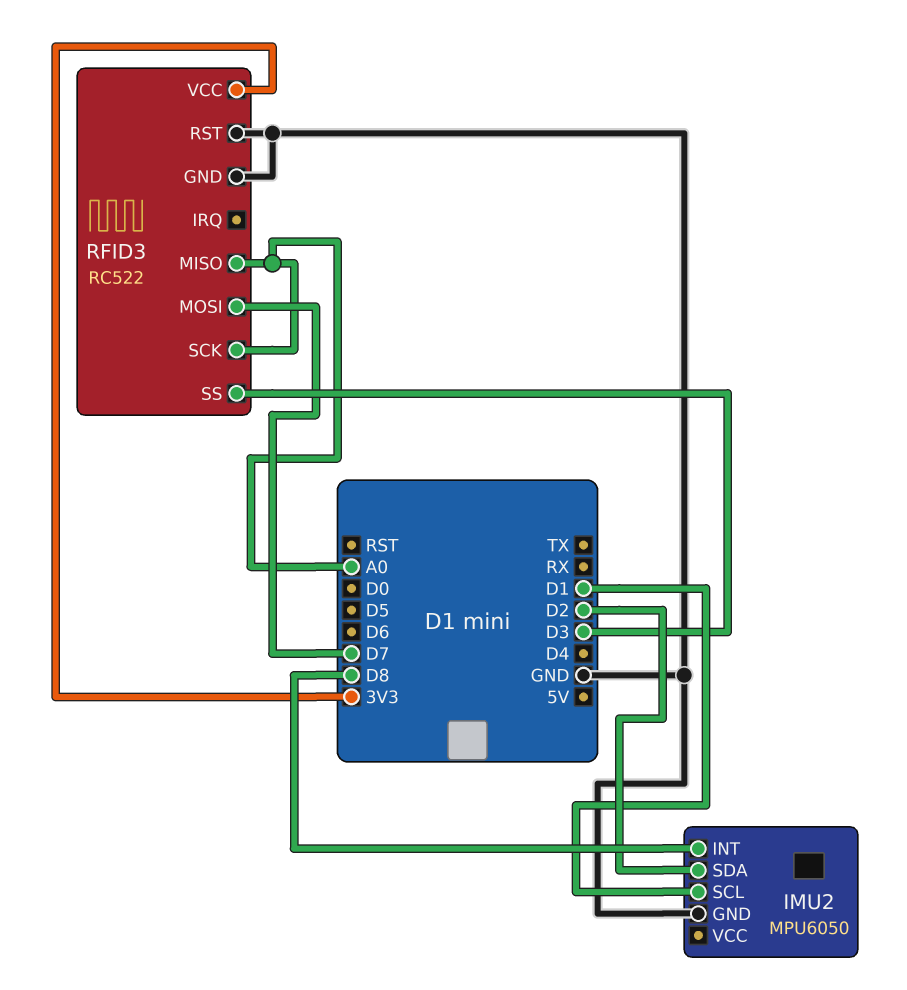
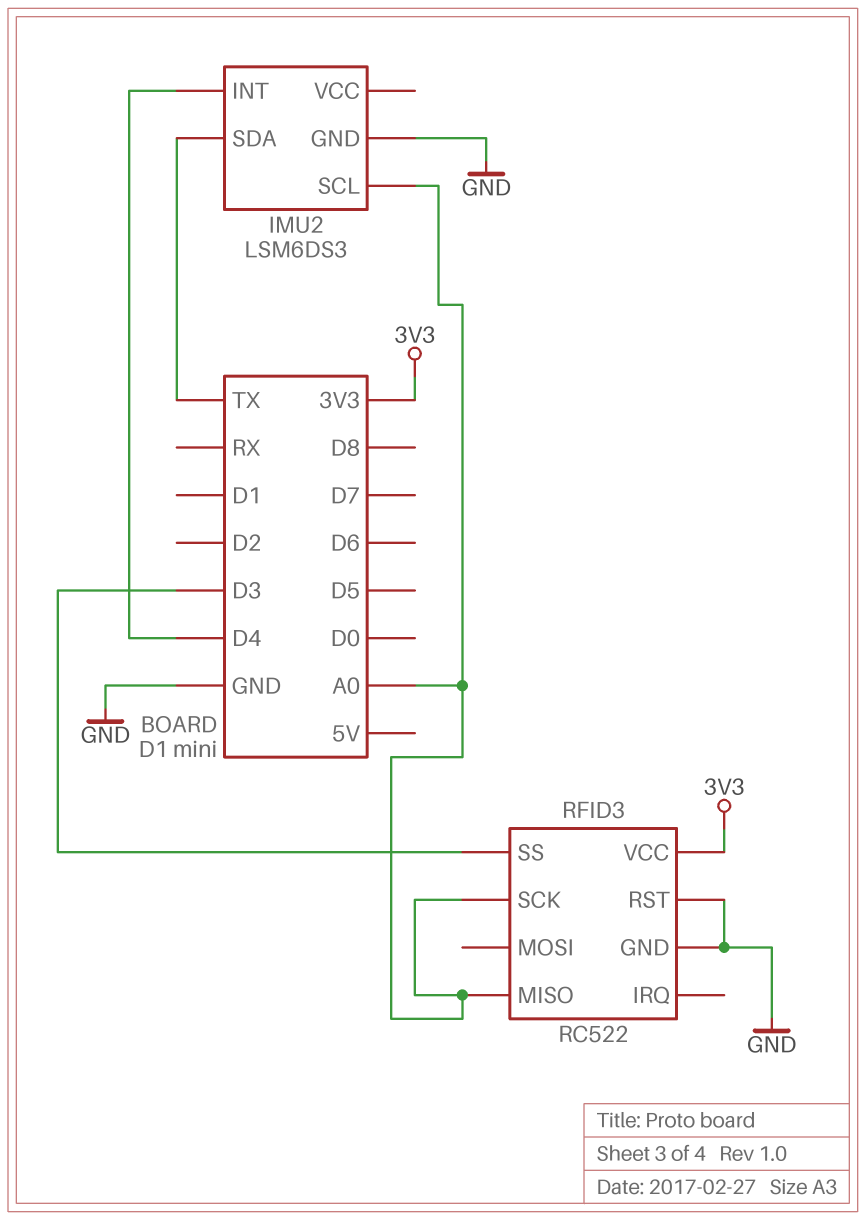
IMU2: MPU6050 -> LSM6DS3
IMU2 pin INT: D8 -> D4
IMU2 pin SCL: D1 -> A0
IMU2 pin SDA: D2 -> TX
RFID3 pin MOSI: D7 -> none

